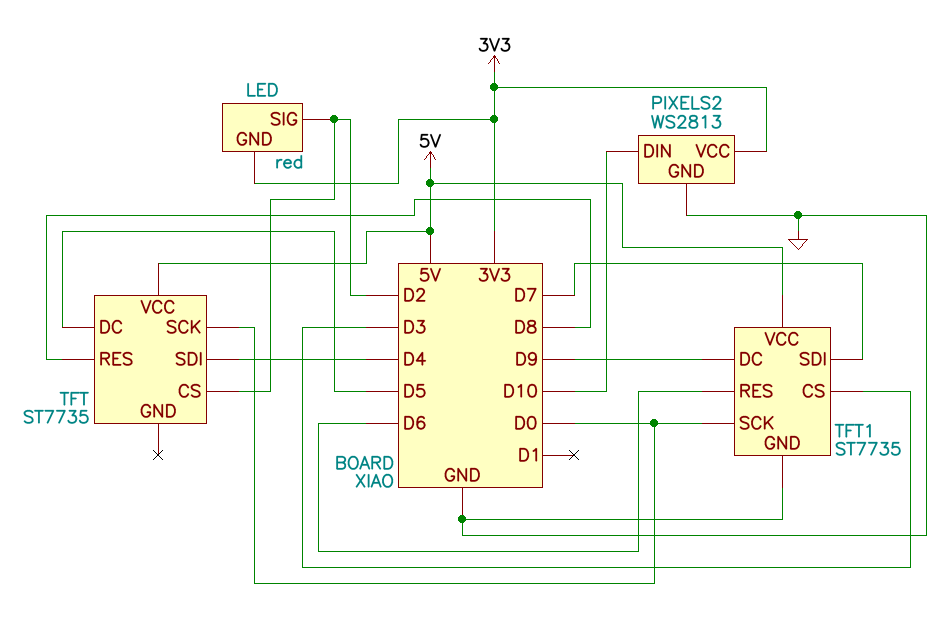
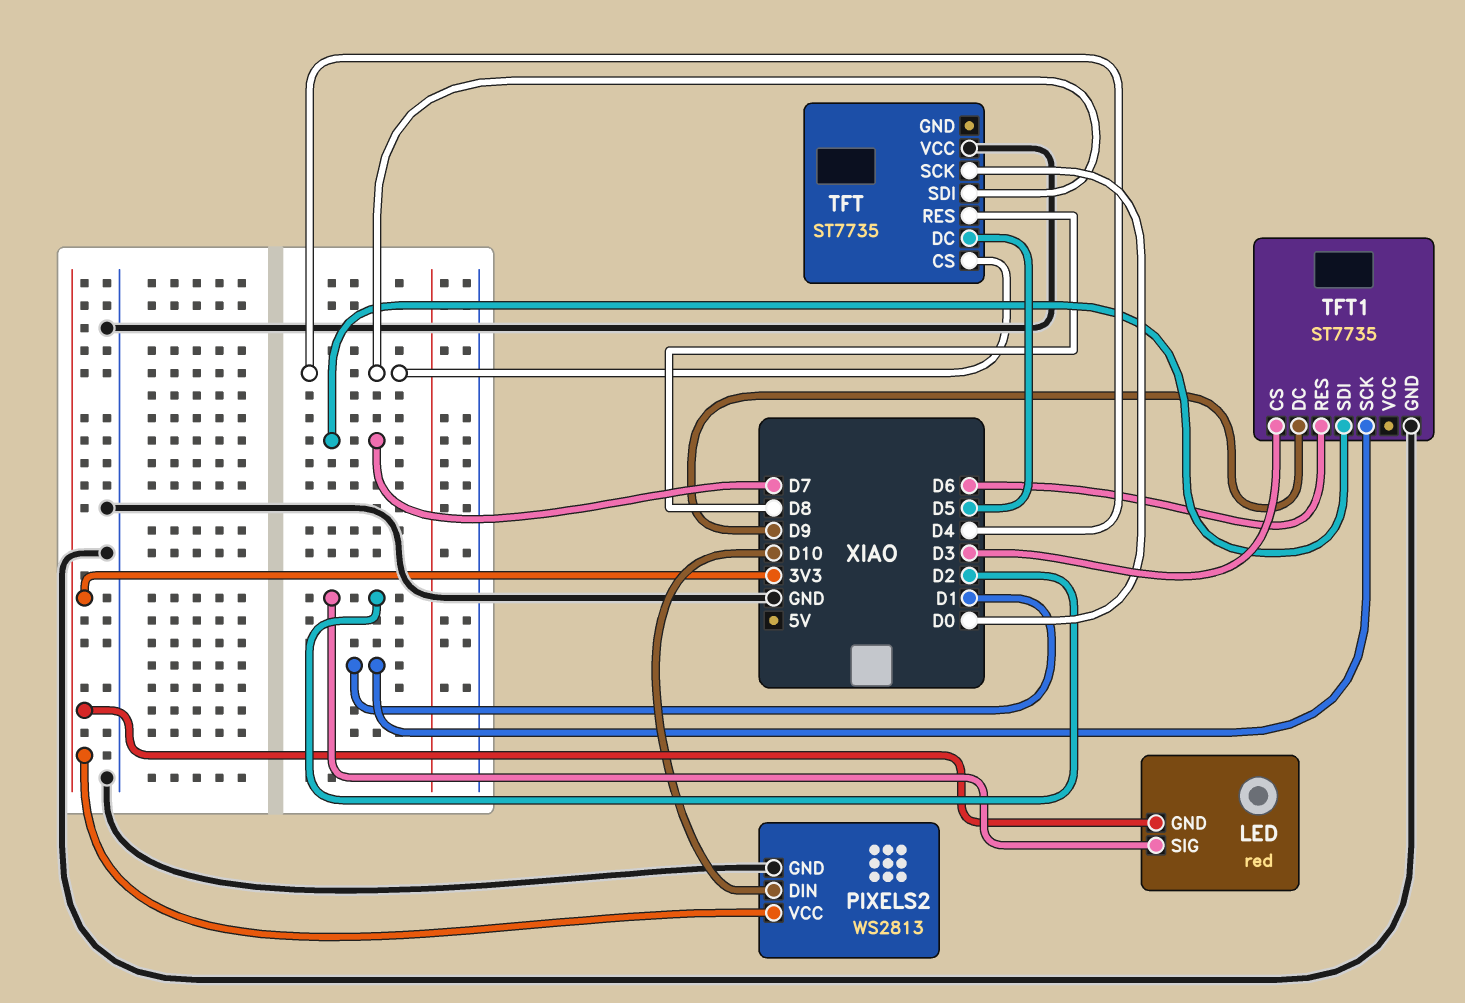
TFT pin CS: D2 -> D4
TFT pin VCC: 5V -> GND
TFT1 pin SCK: D0 -> D1
TFT1 pin VCC: 5V -> none

